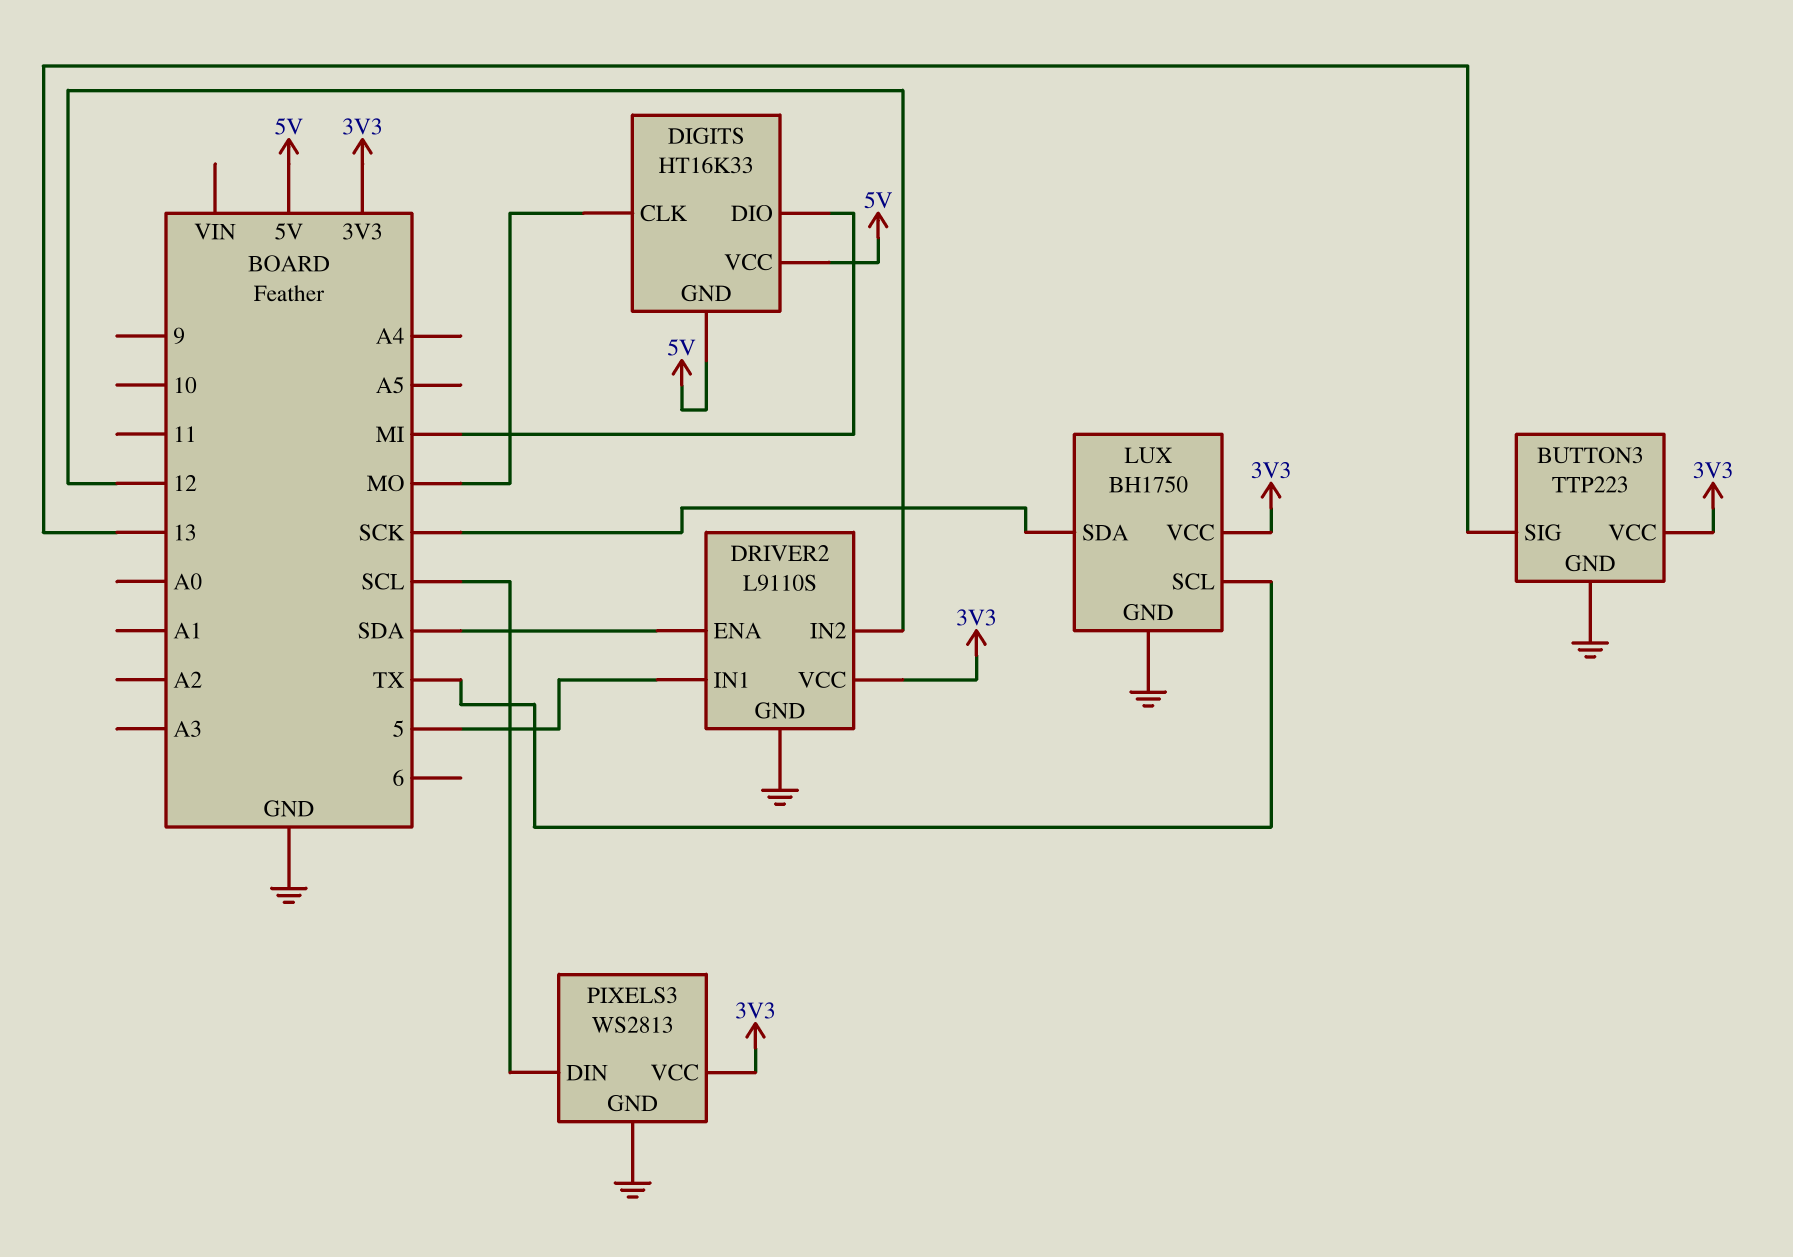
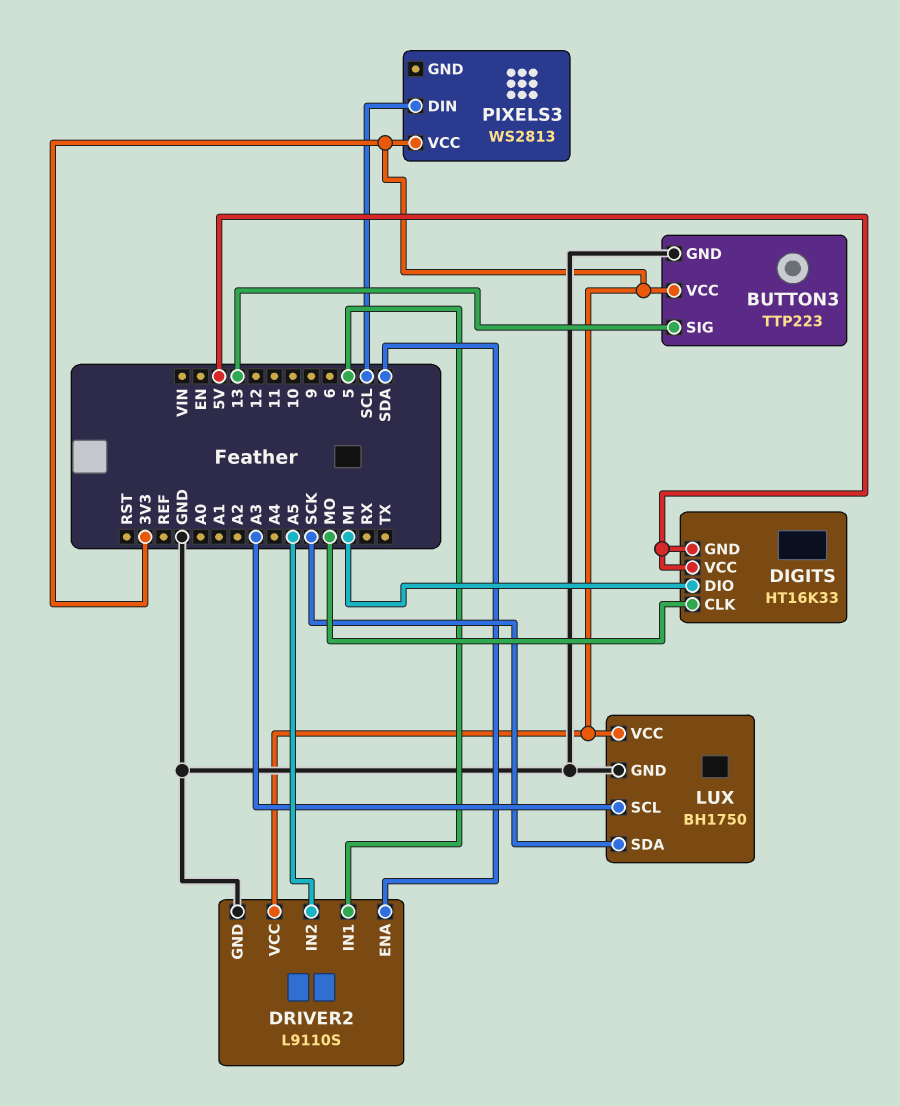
DRIVER2 pin IN2: 12 -> A5
LUX pin SCL: TX -> A3
PIXELS3 pin GND: GND -> none

